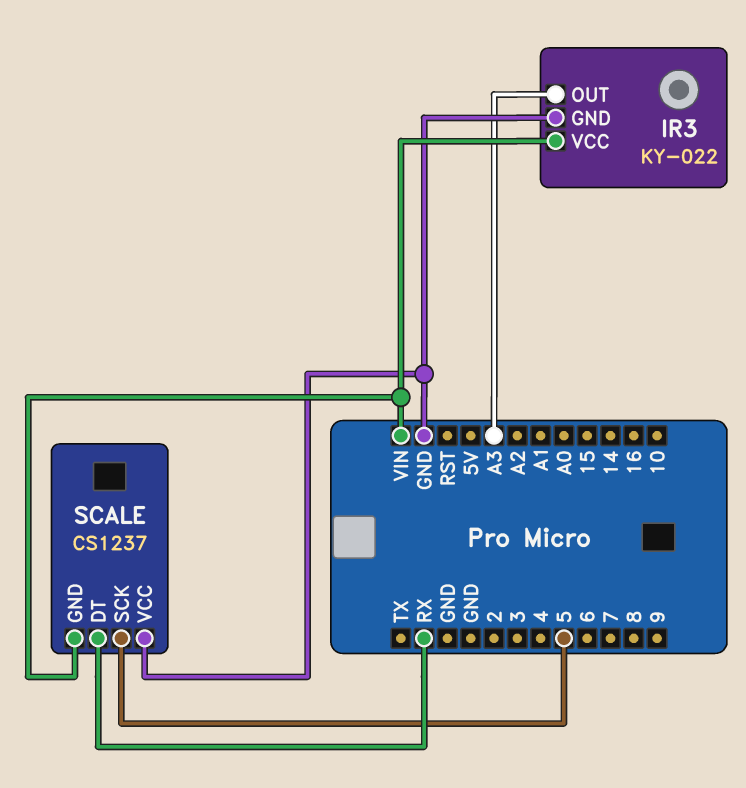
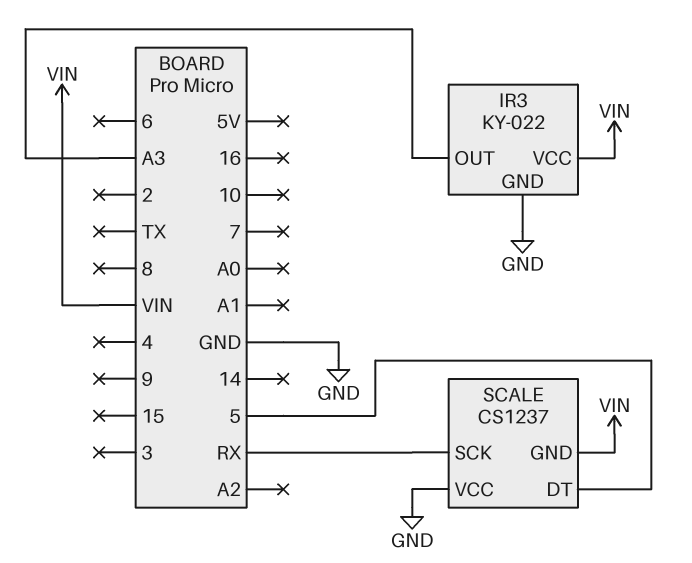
SCALE pin DT: RX -> 5
SCALE pin SCK: 5 -> RX

